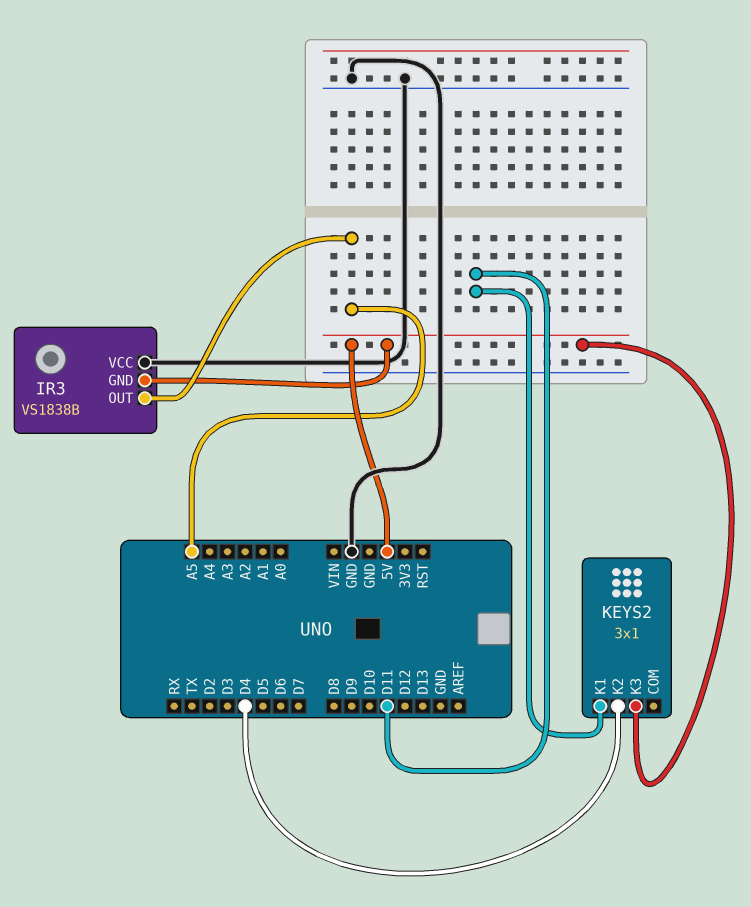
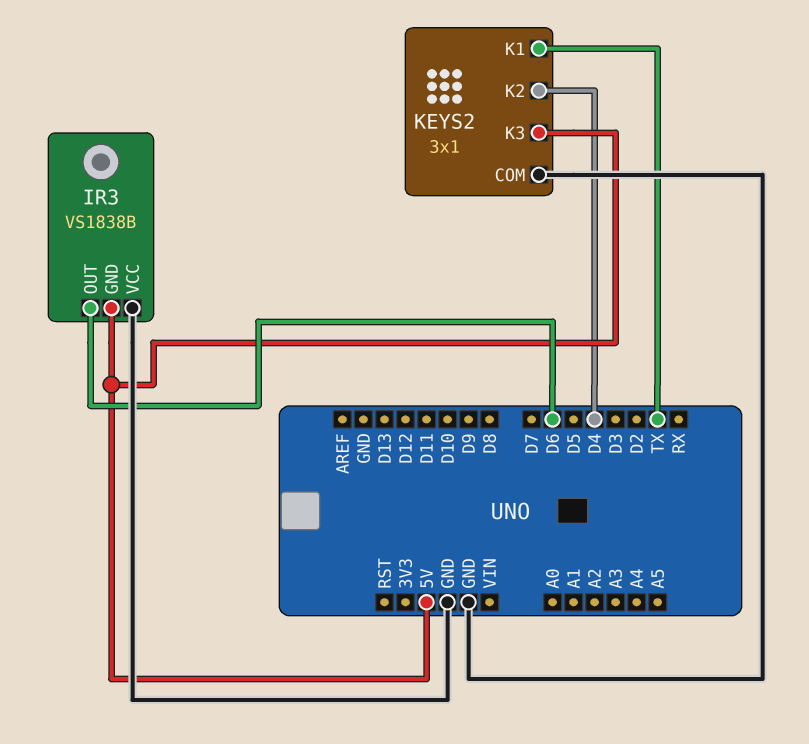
IR3 pin OUT: A5 -> D6
KEYS2 pin COM: none -> GND
KEYS2 pin K1: D11 -> TX

